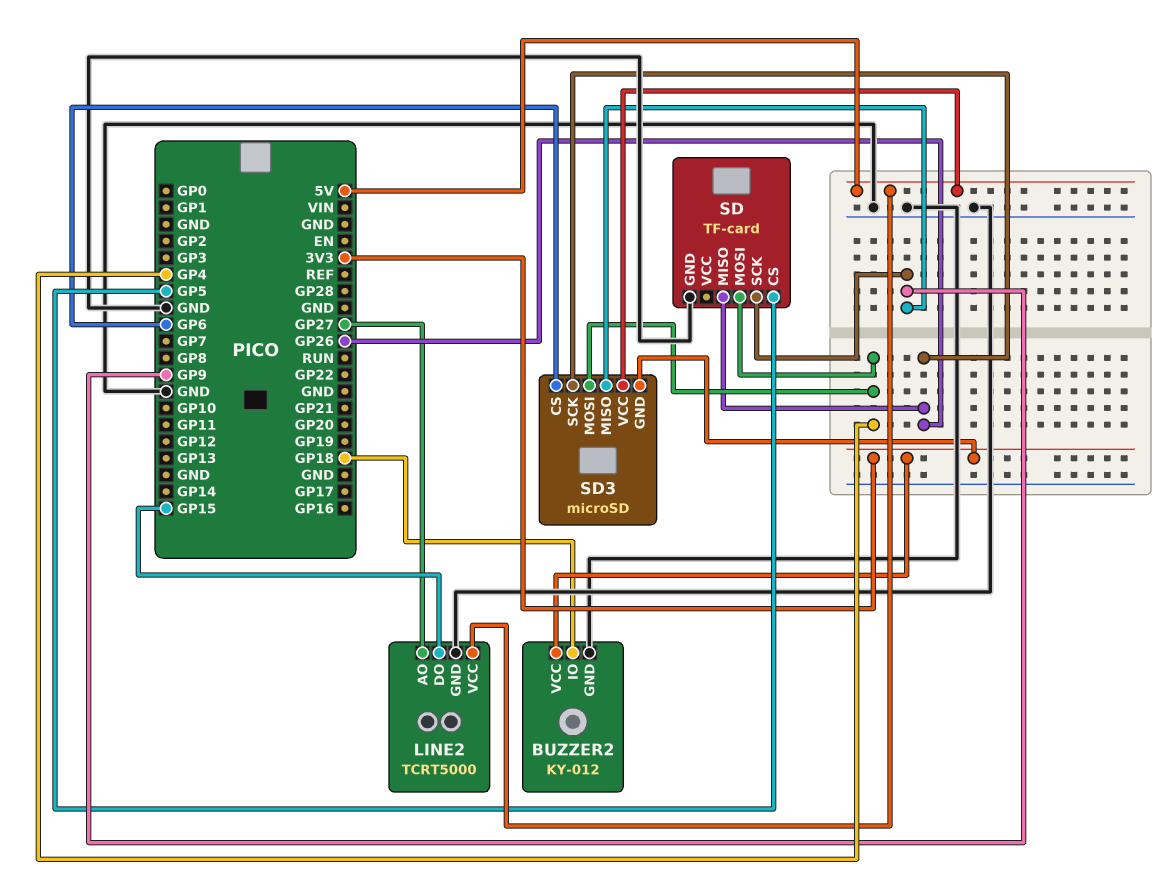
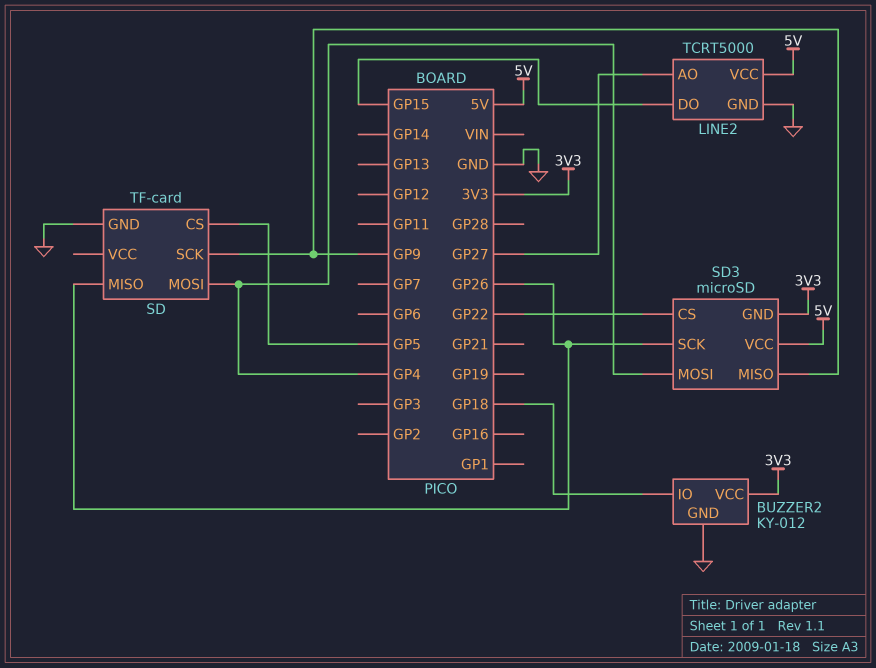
SD3 pin CS: GP6 -> GP22

